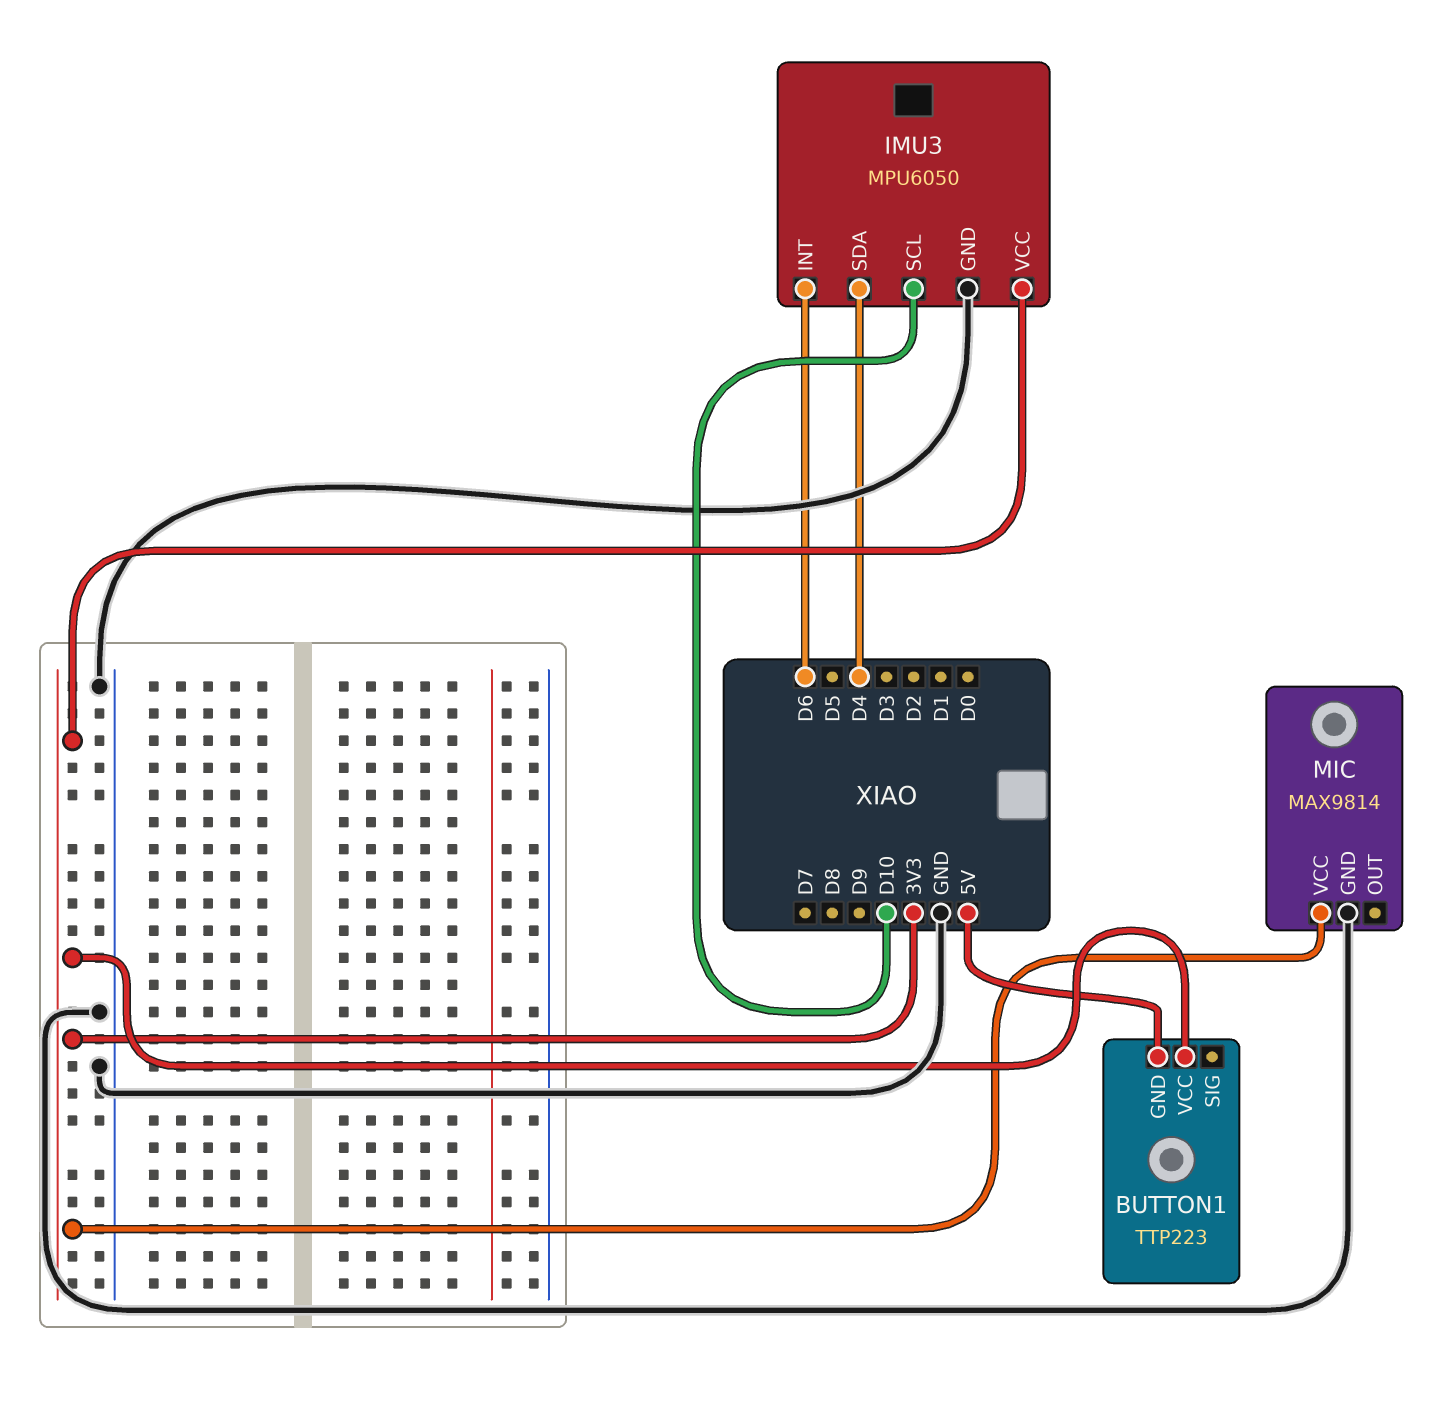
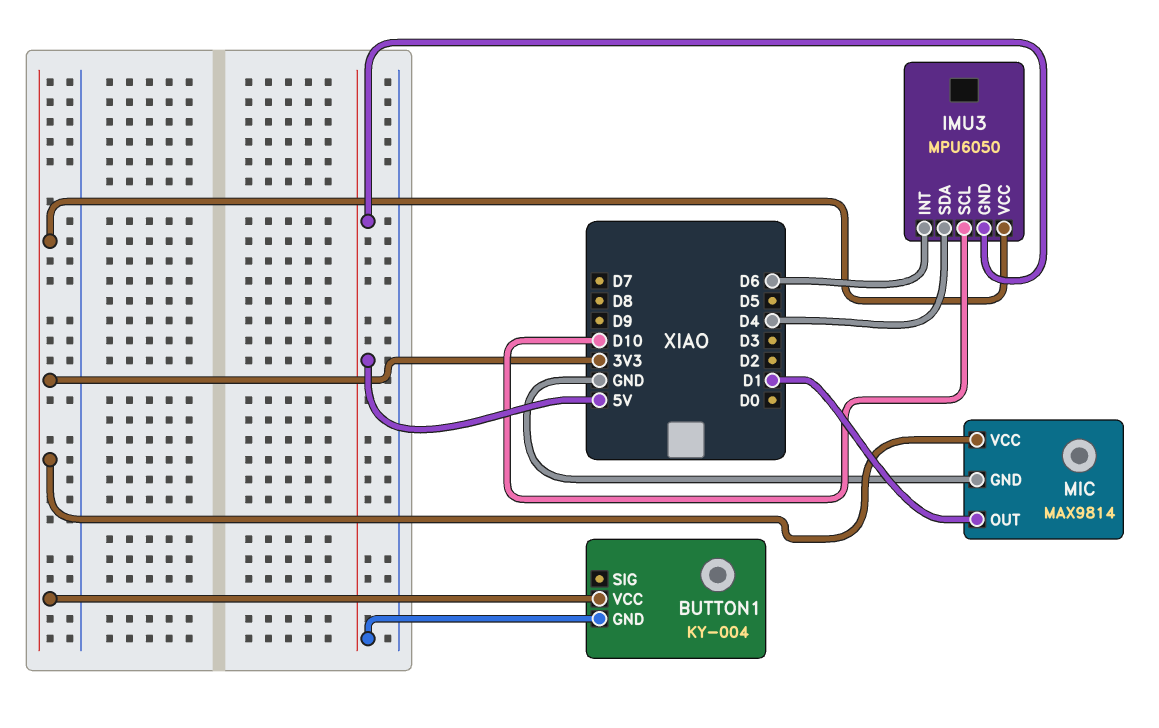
BUTTON1: TTP223 -> KY-004
IMU3 pin GND: GND -> 5V
MIC pin OUT: none -> D1

